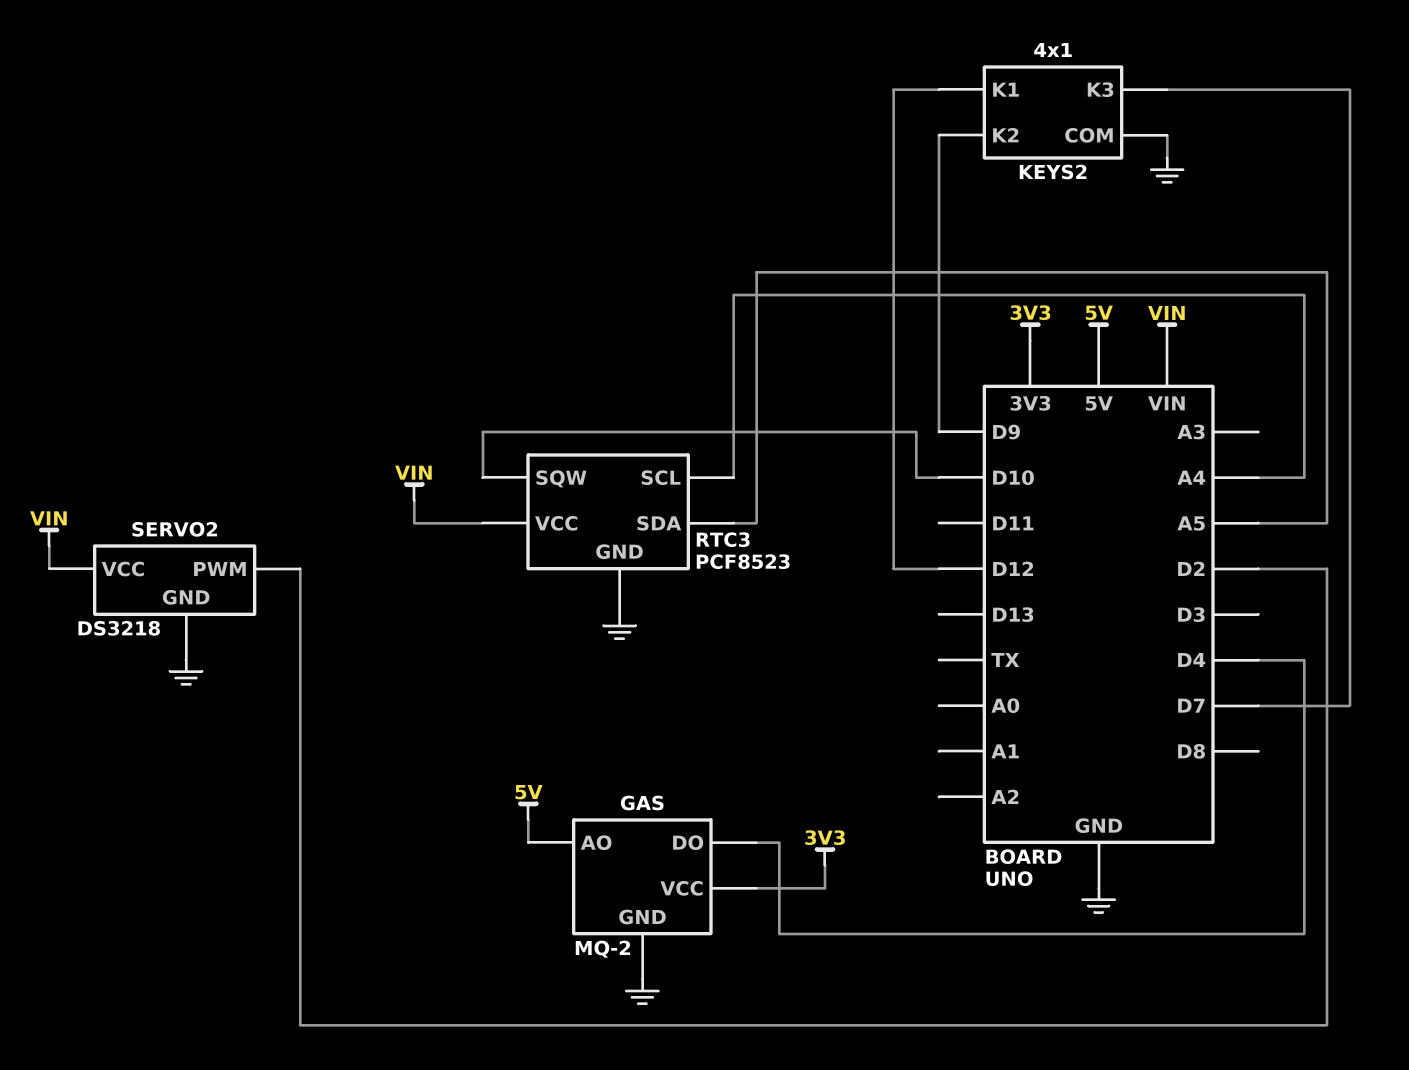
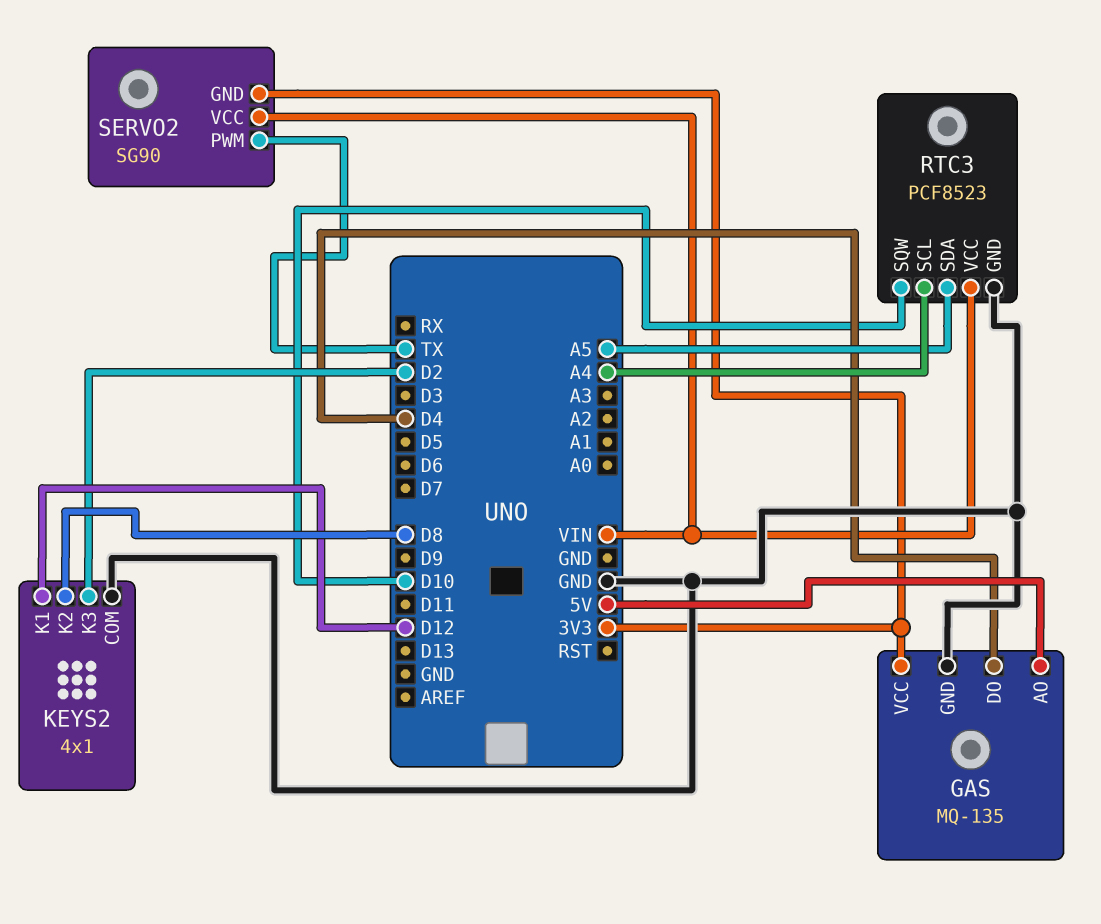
GAS: MQ-2 -> MQ-135
KEYS2 pin K2: D9 -> D8
KEYS2 pin K3: D7 -> D2
SERVO2: DS3218 -> SG90
SERVO2 pin GND: GND -> 3V3
SERVO2 pin PWM: D2 -> TX

